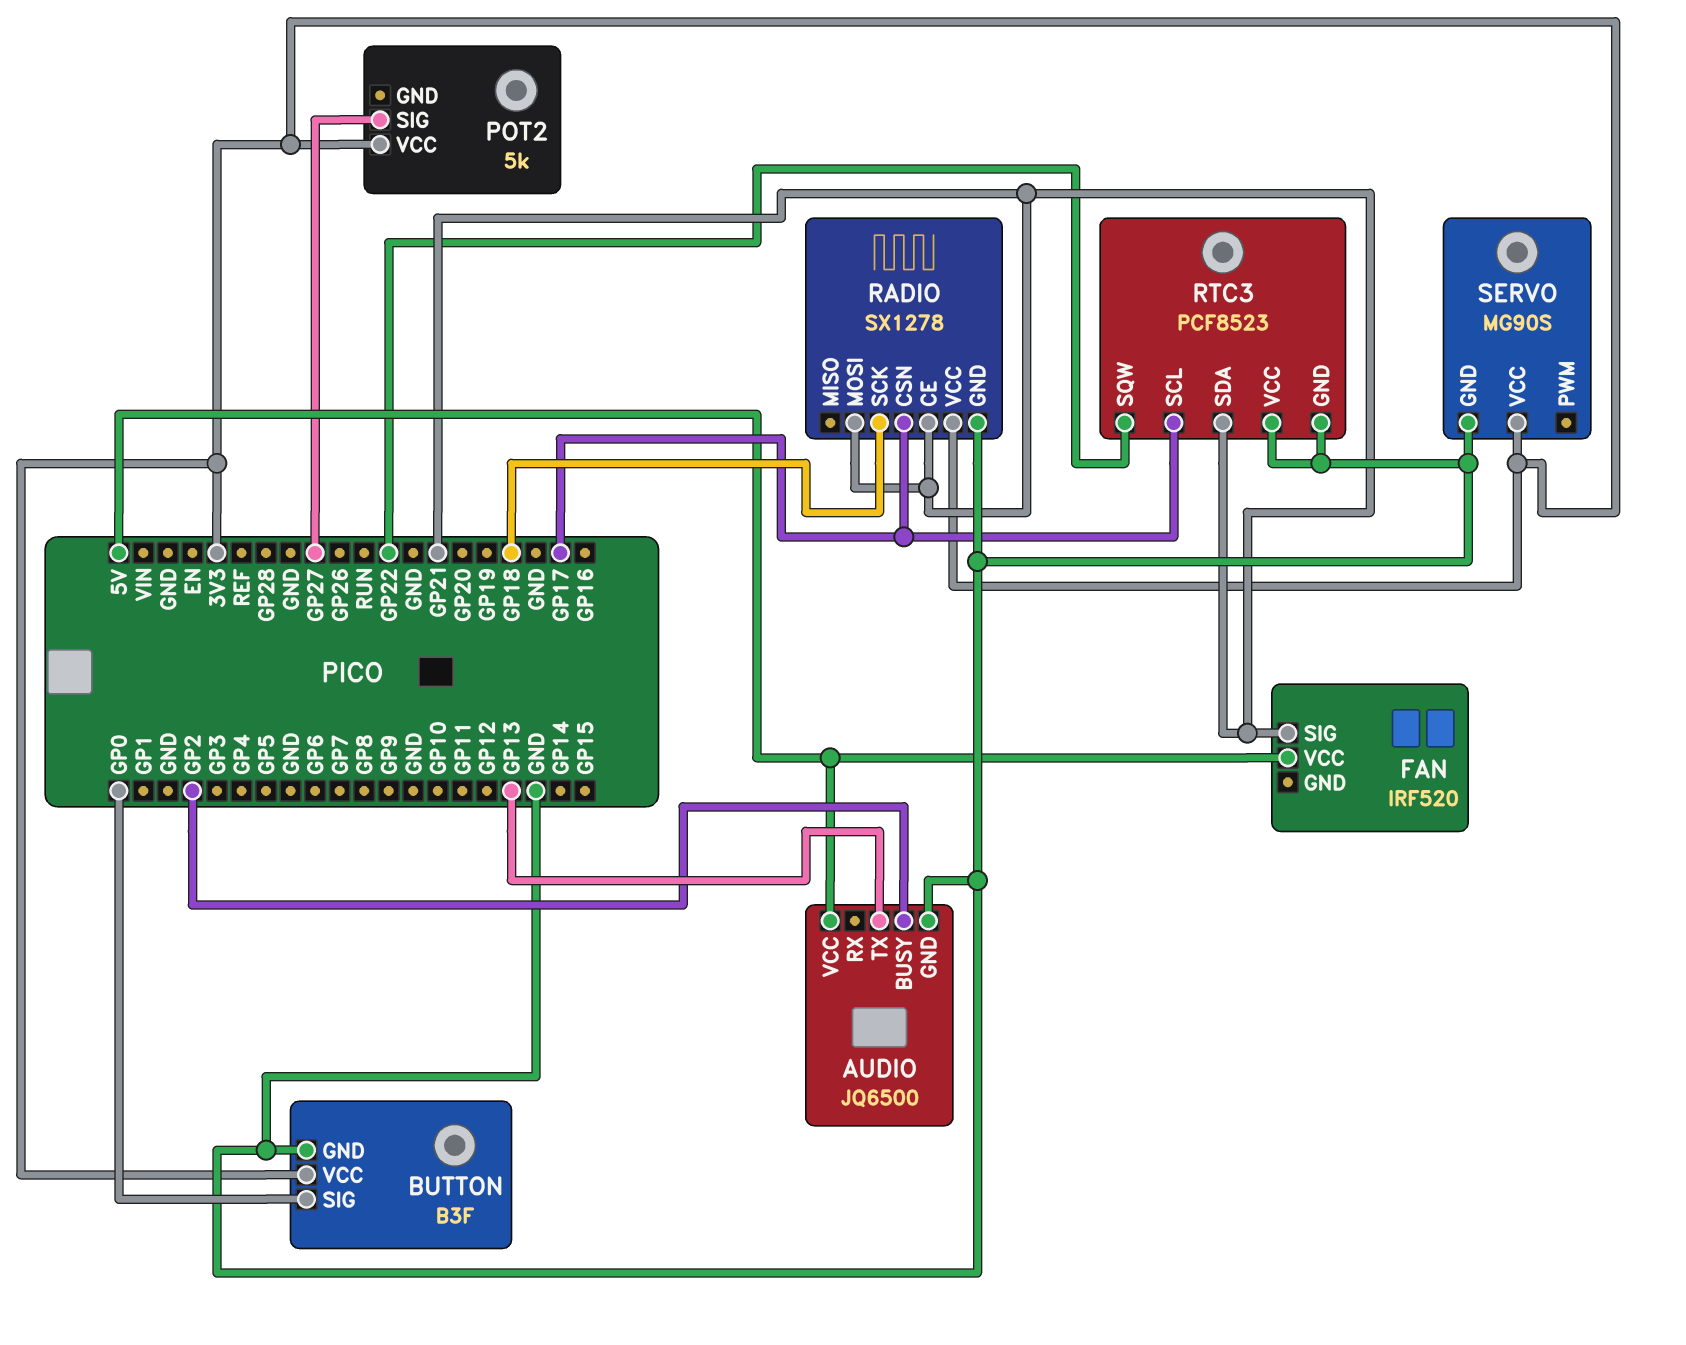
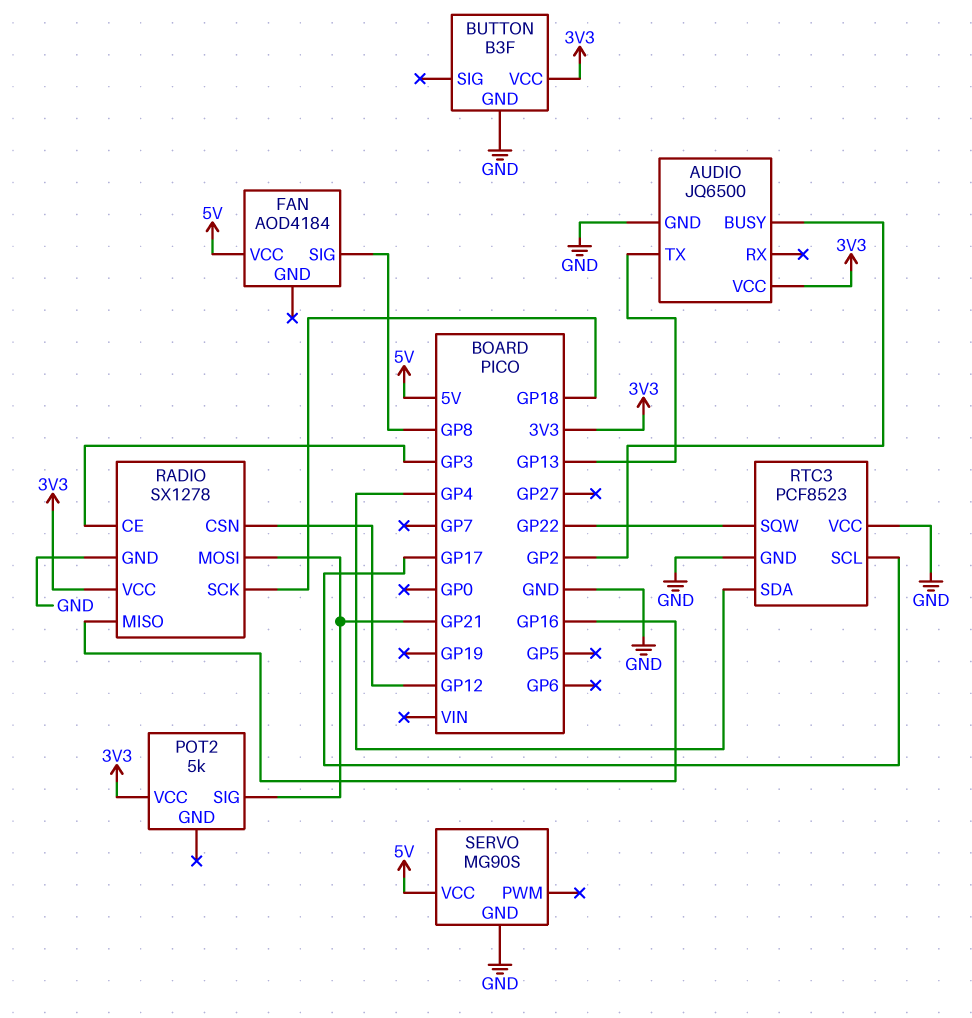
AUDIO pin VCC: 5V -> 3V3
BUTTON pin SIG: GP0 -> none
FAN: IRF520 -> AOD4184
FAN pin SIG: GP21 -> GP8
POT2 pin SIG: GP27 -> GP21
RADIO pin CE: GP21 -> GP3
RADIO pin CSN: GP17 -> GP12
RADIO pin MISO: none -> GP16
RTC3 pin SDA: GP21 -> GP4
SERVO pin VCC: 3V3 -> 5V

